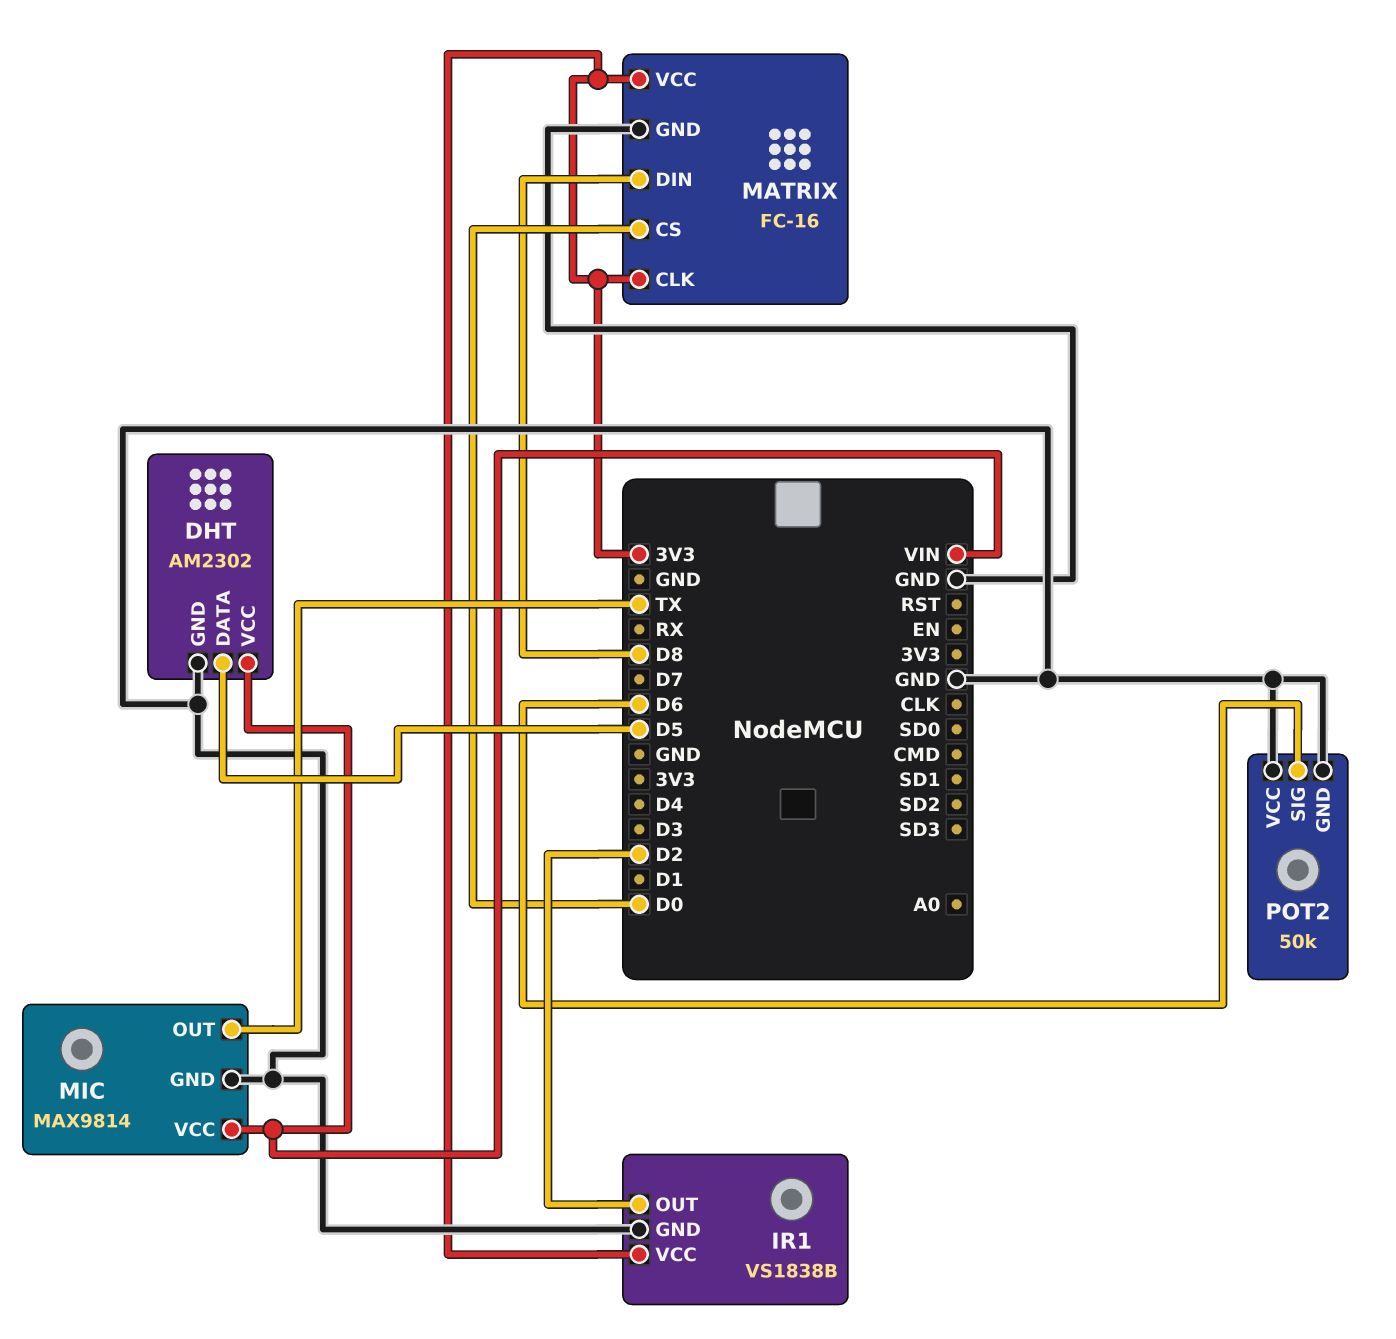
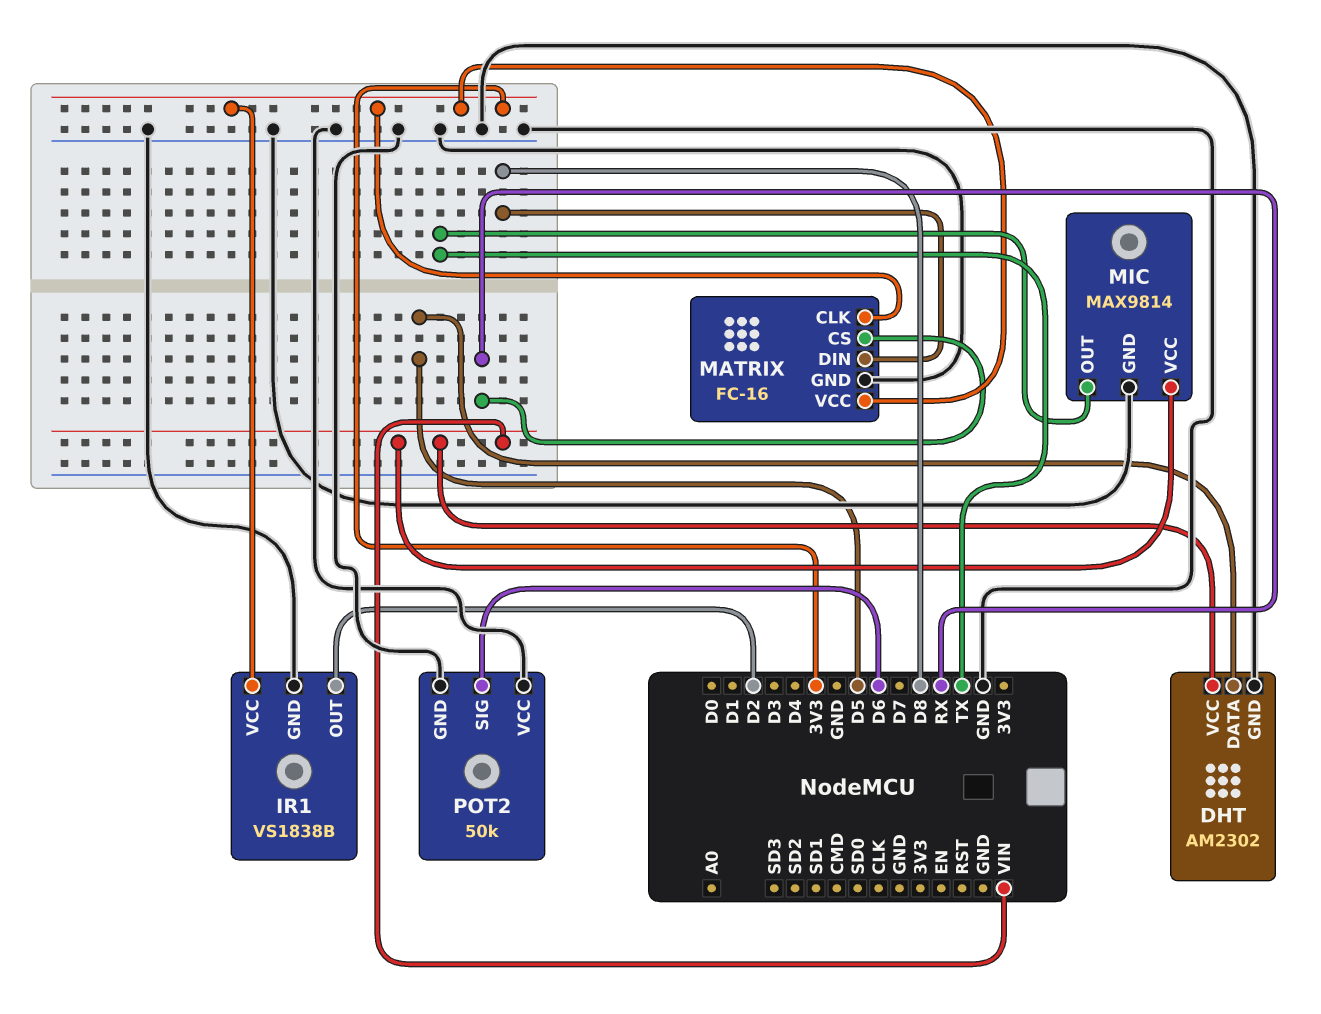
MATRIX pin CS: D0 -> RX

